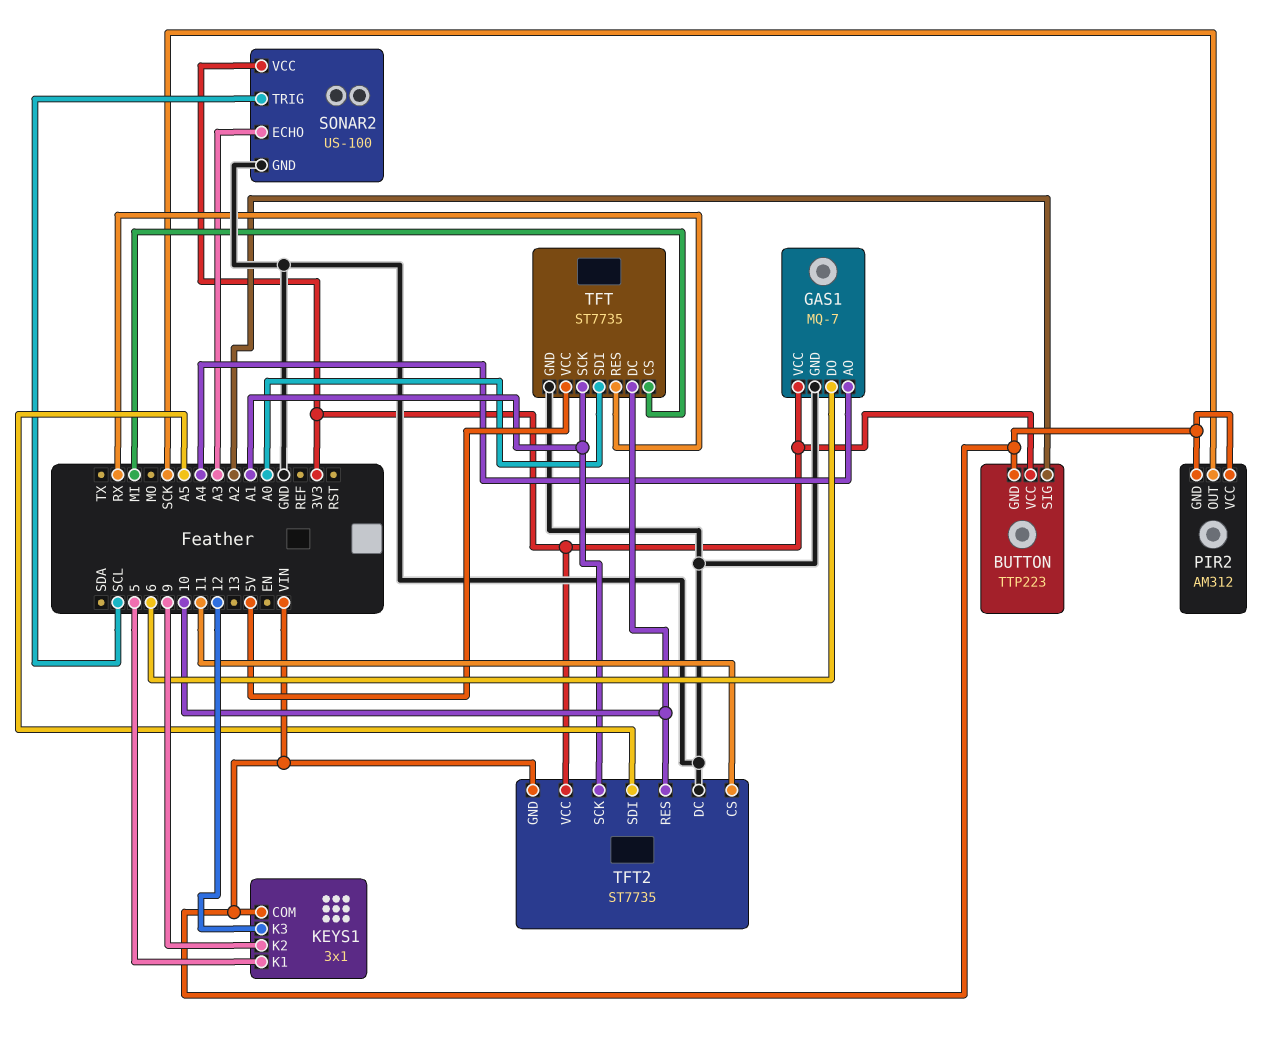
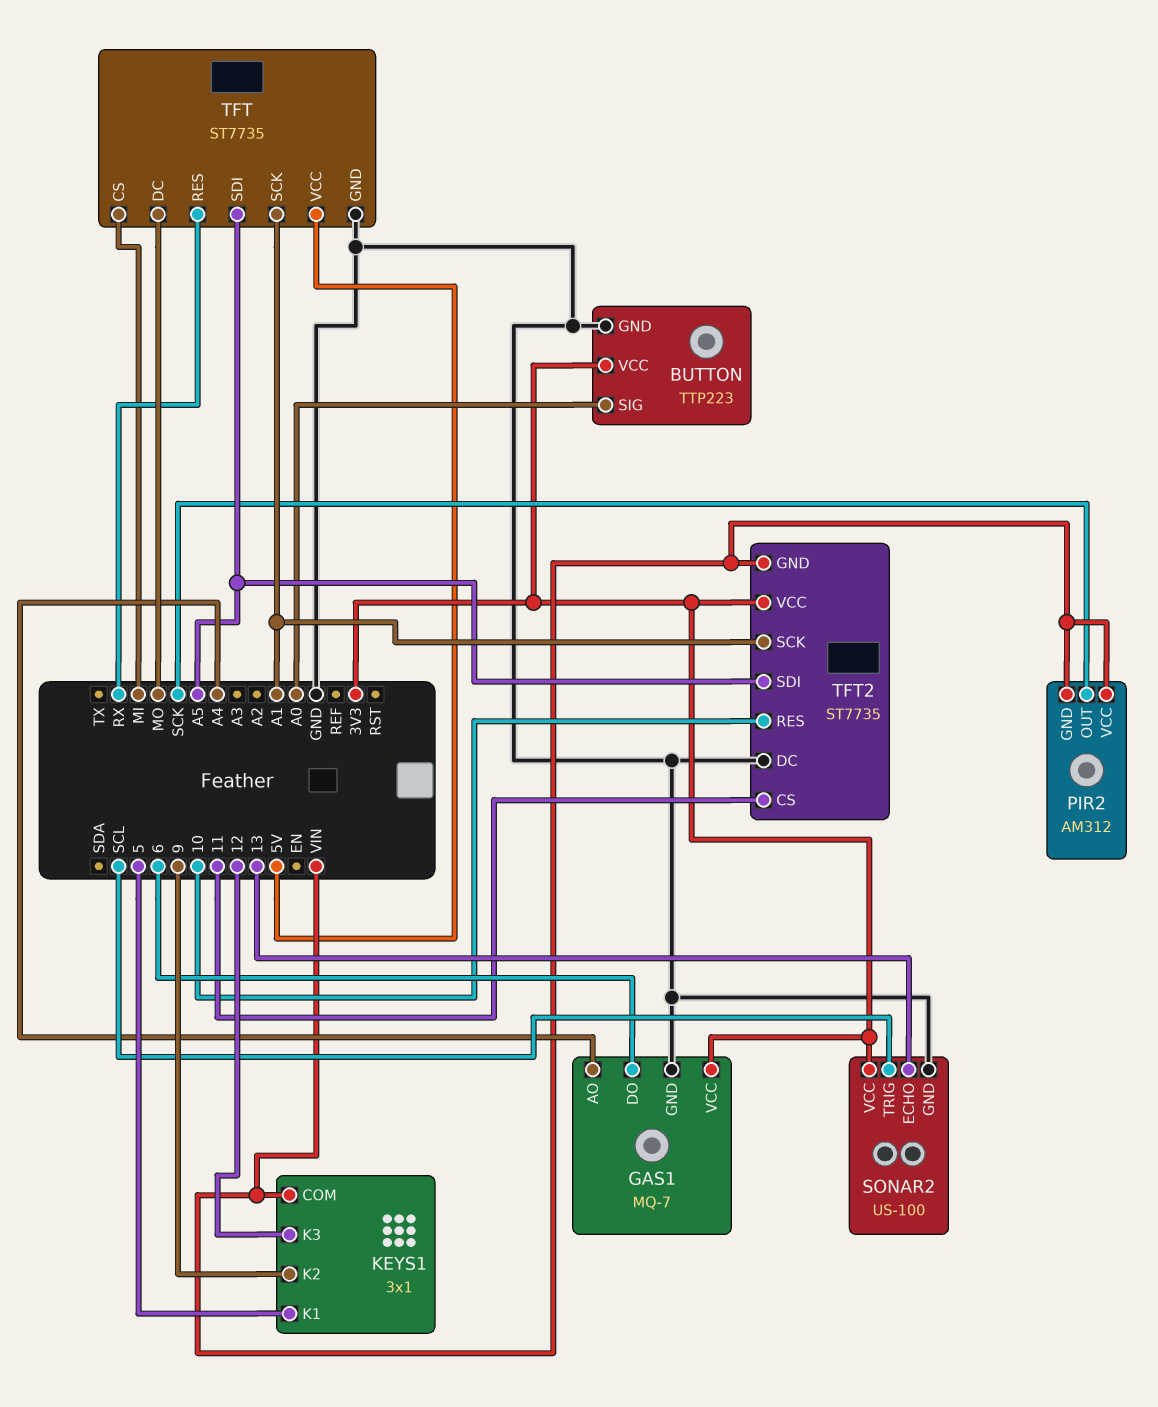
BUTTON pin GND: VIN -> GND
BUTTON pin SIG: A2 -> A0
SONAR2 pin ECHO: A3 -> 13
TFT pin DC: 10 -> MO
TFT pin SDI: A0 -> A5

